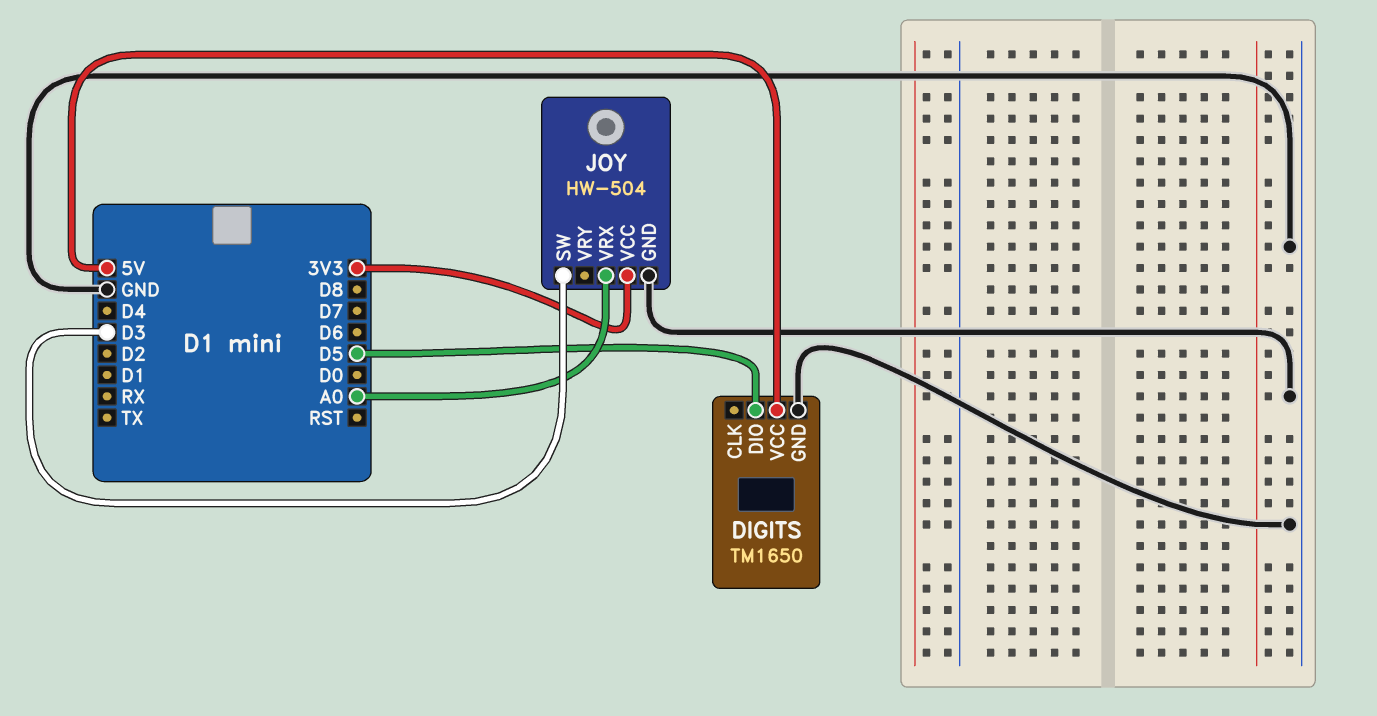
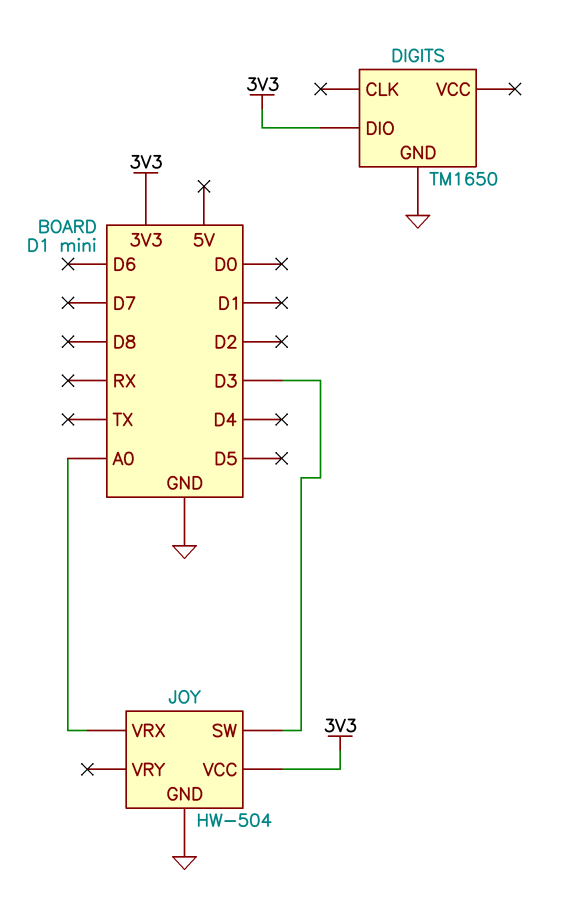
DIGITS pin DIO: D5 -> 3V3
DIGITS pin VCC: 5V -> none

